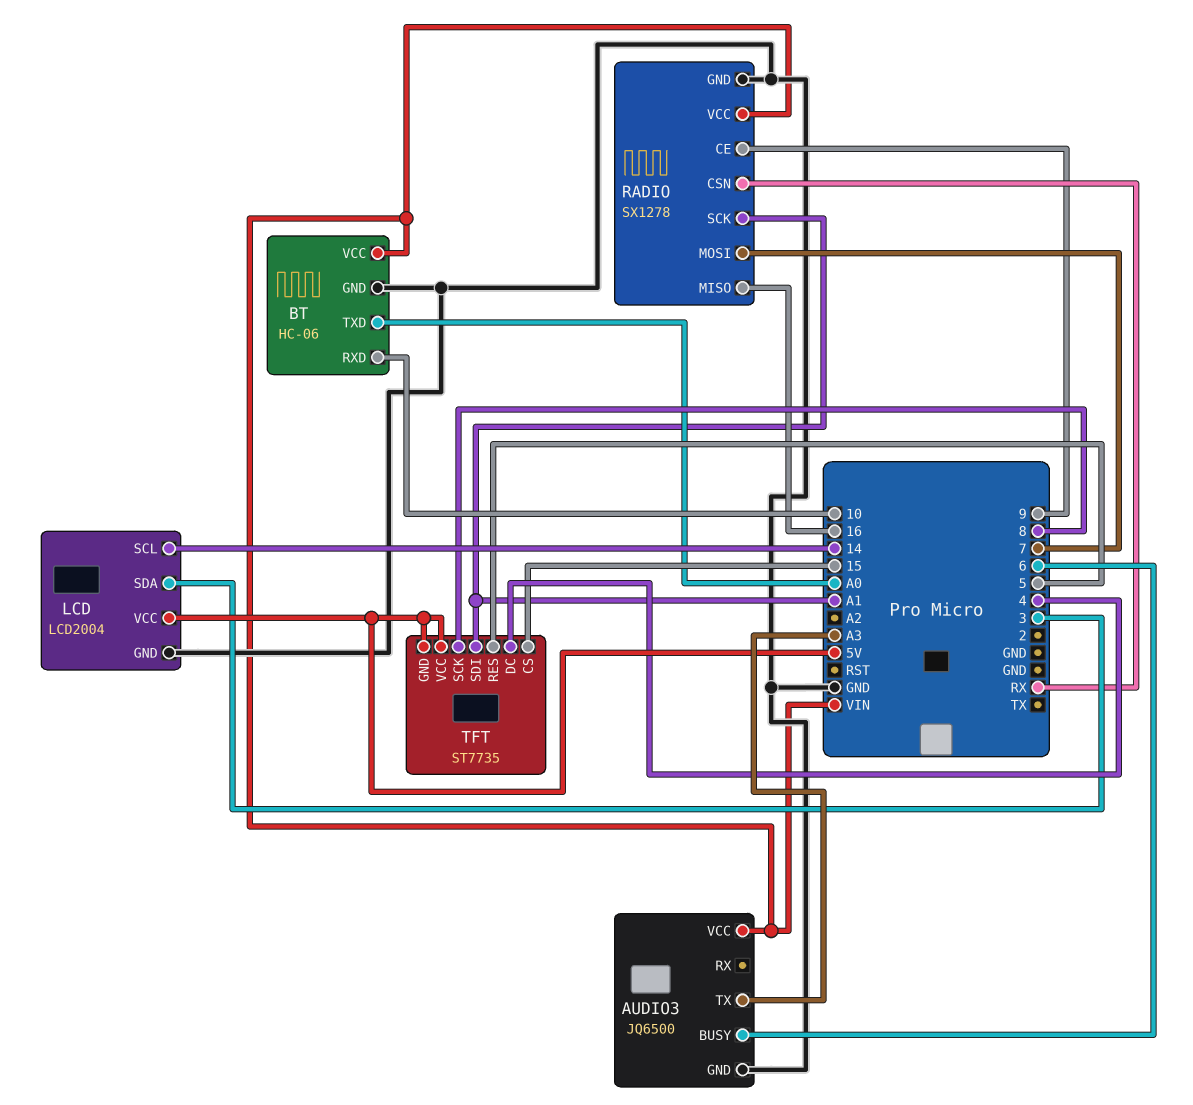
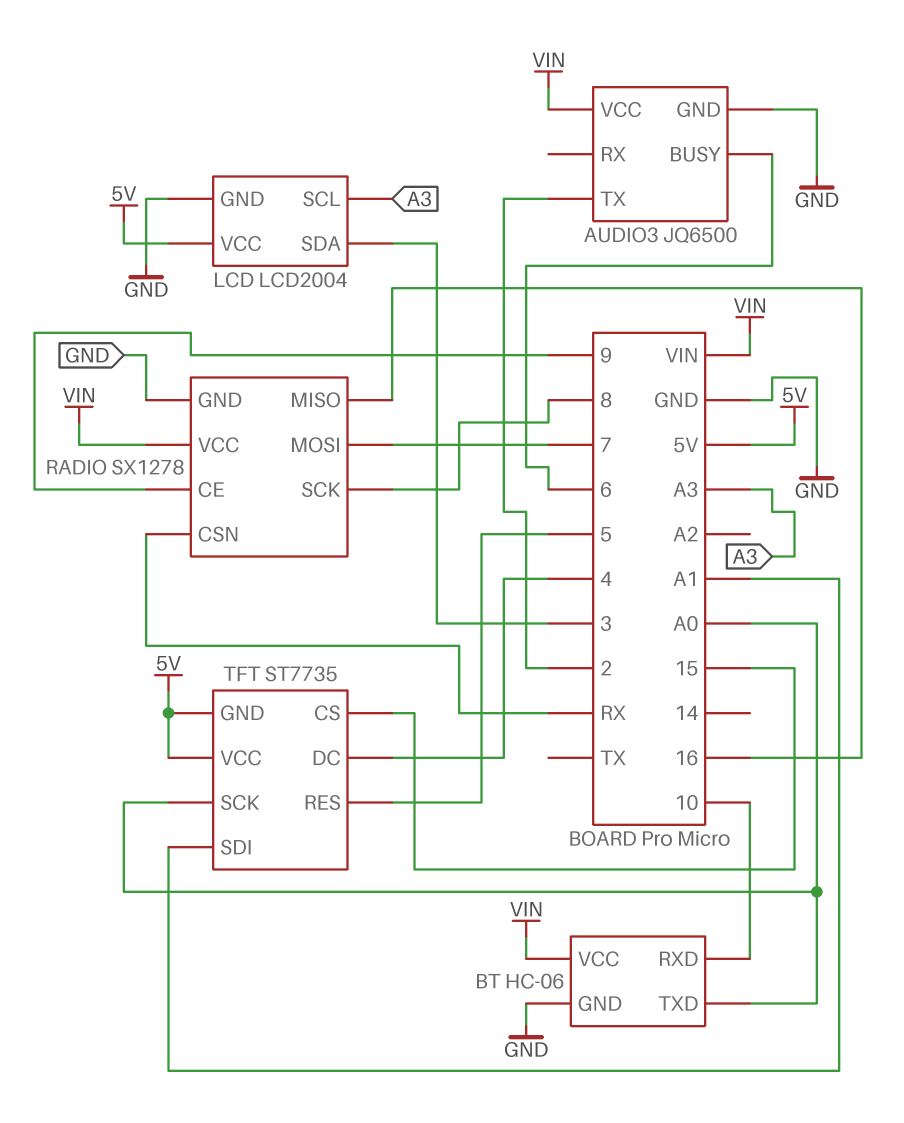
AUDIO3 pin TX: A3 -> 2
LCD pin SCL: 14 -> A3
RADIO pin SCK: A1 -> 8
TFT pin SCK: 8 -> A0

